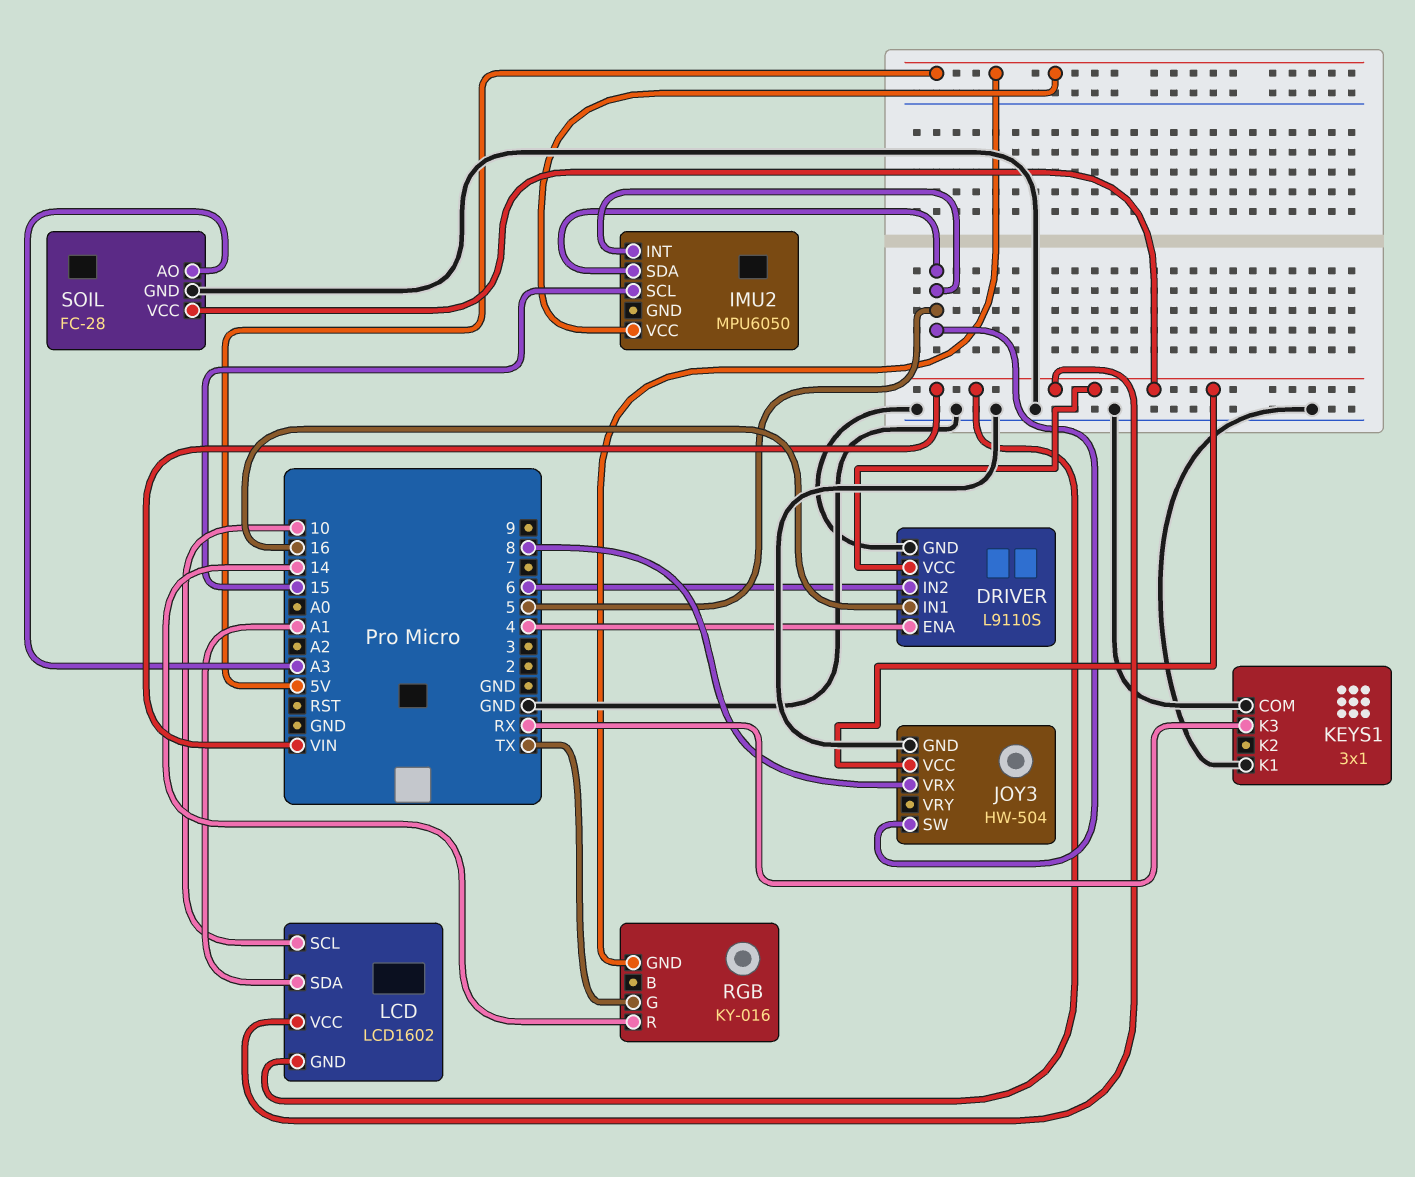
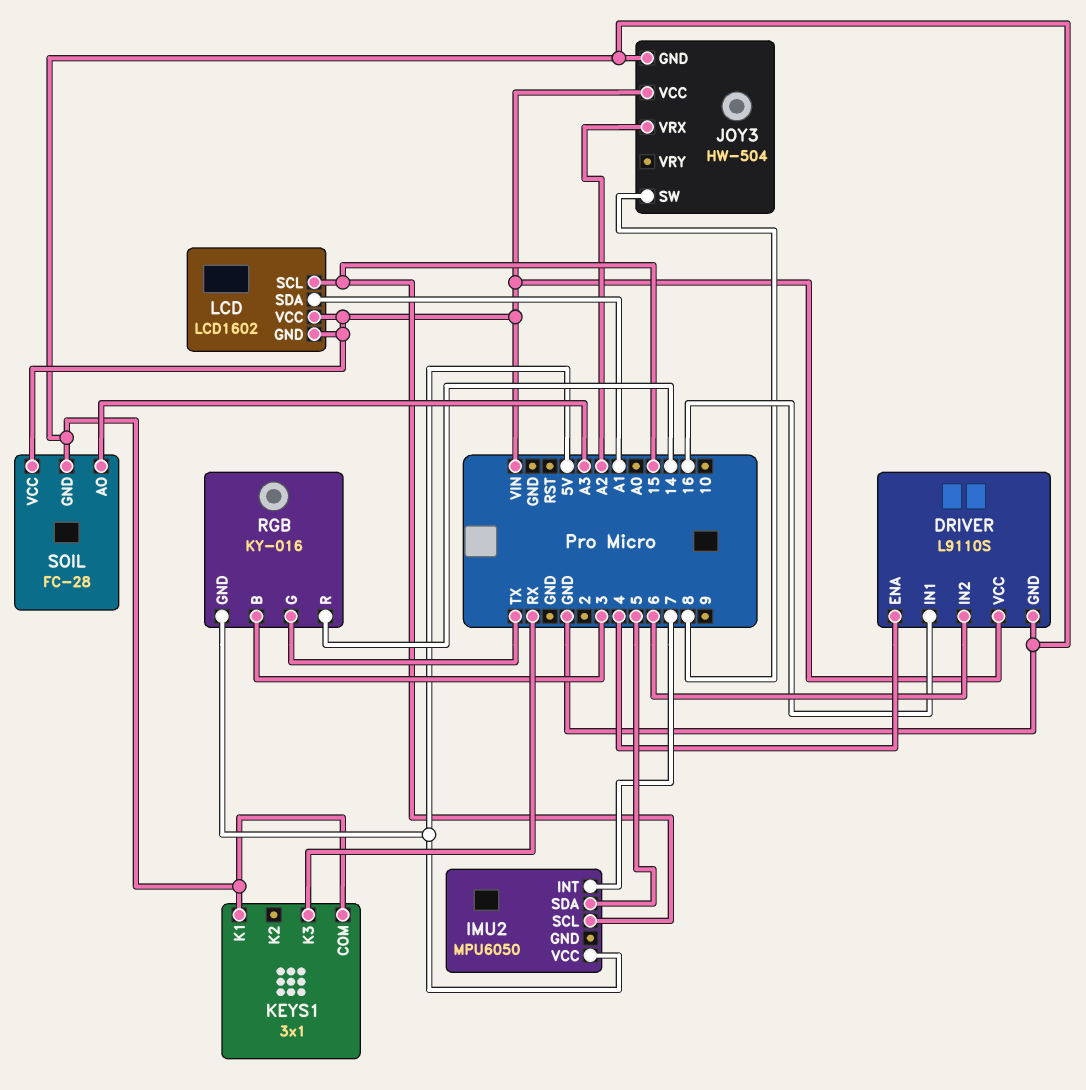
IMU2 pin INT: 5 -> 7
JOY3 pin SW: 5 -> 8
JOY3 pin VRX: 8 -> A2
LCD pin SCL: 10 -> 15
RGB pin B: none -> 3

